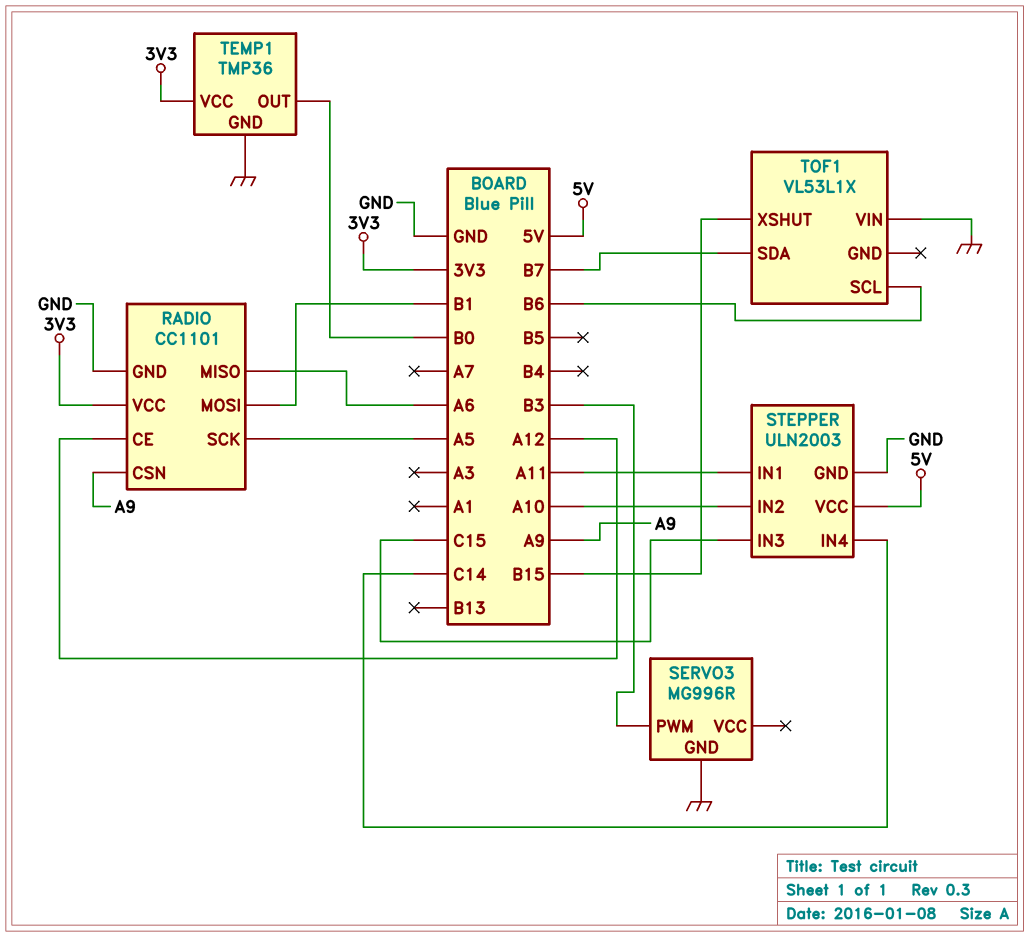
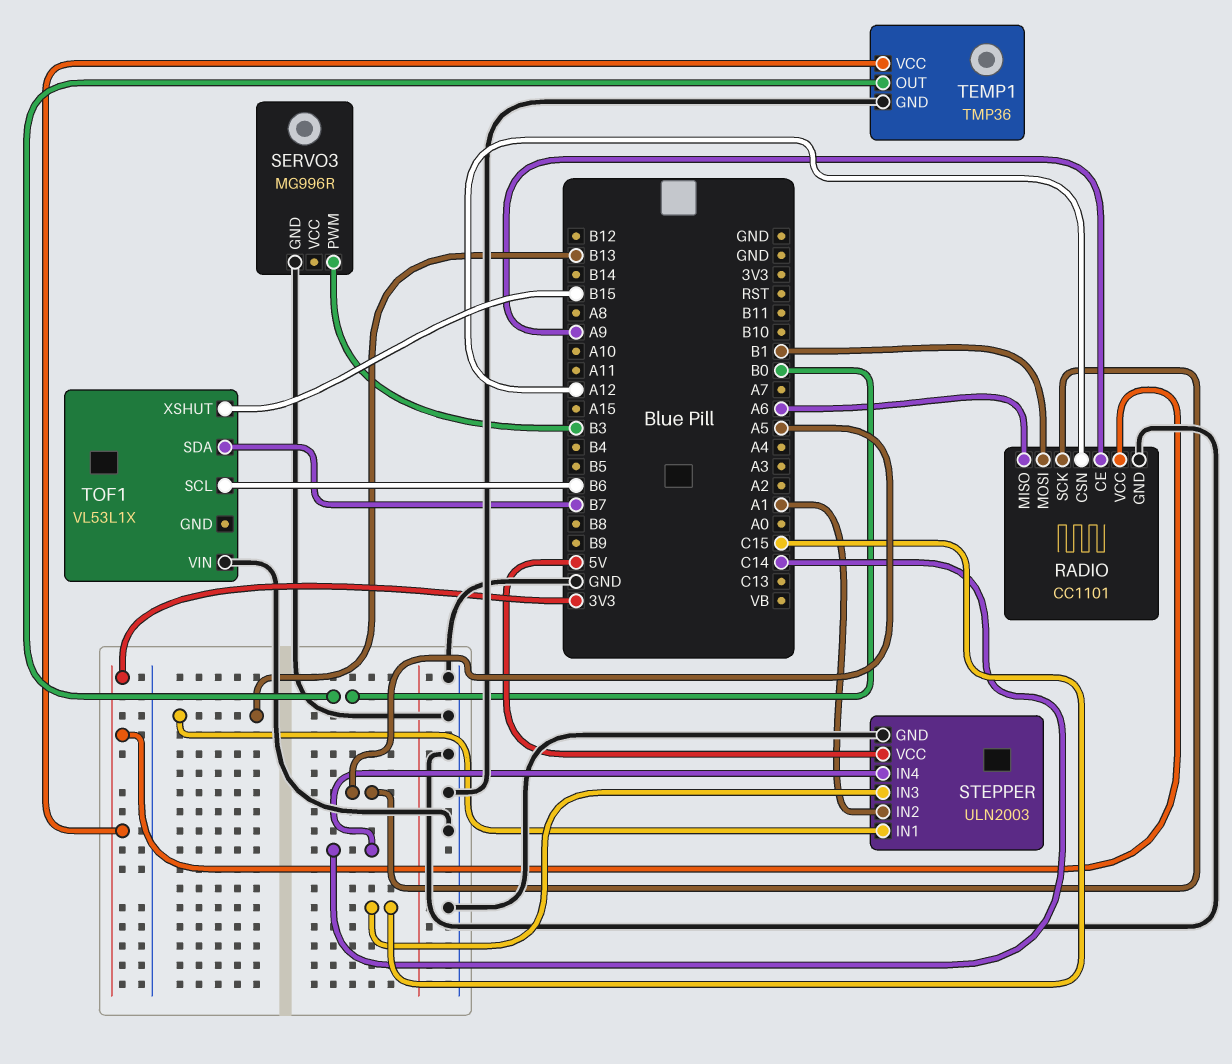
RADIO pin CE: A12 -> A9
RADIO pin CSN: A9 -> A12
STEPPER pin IN1: A11 -> B13
STEPPER pin IN2: A10 -> A1

